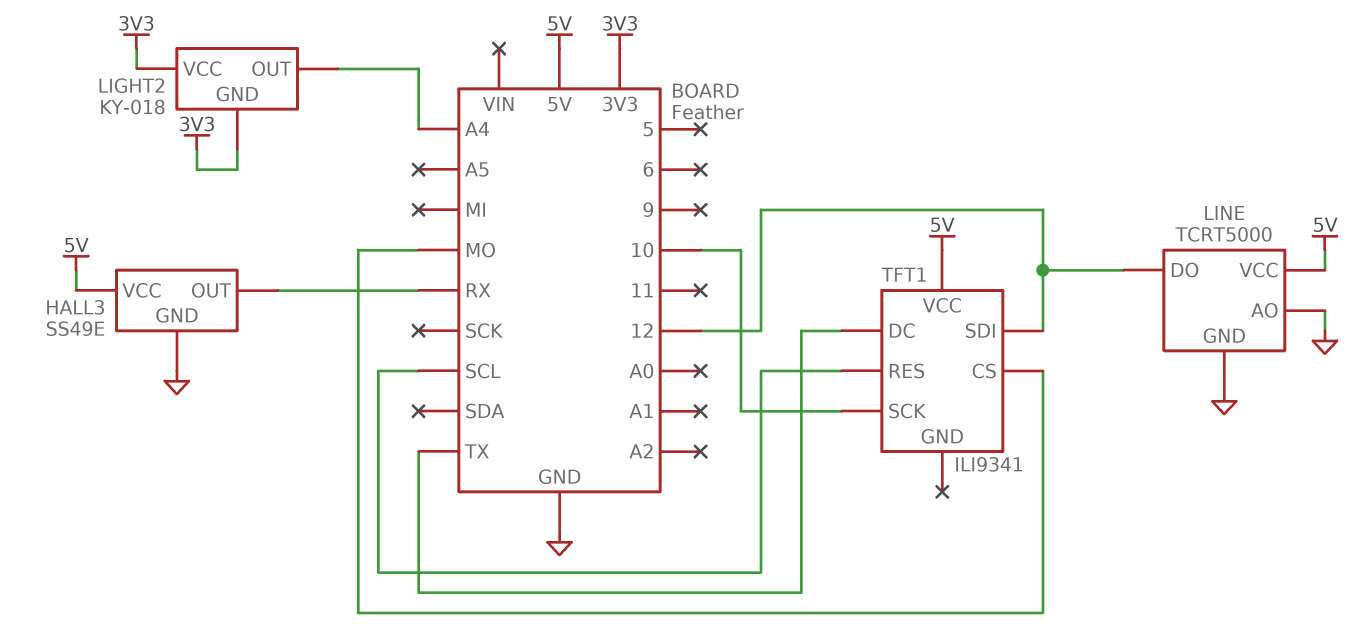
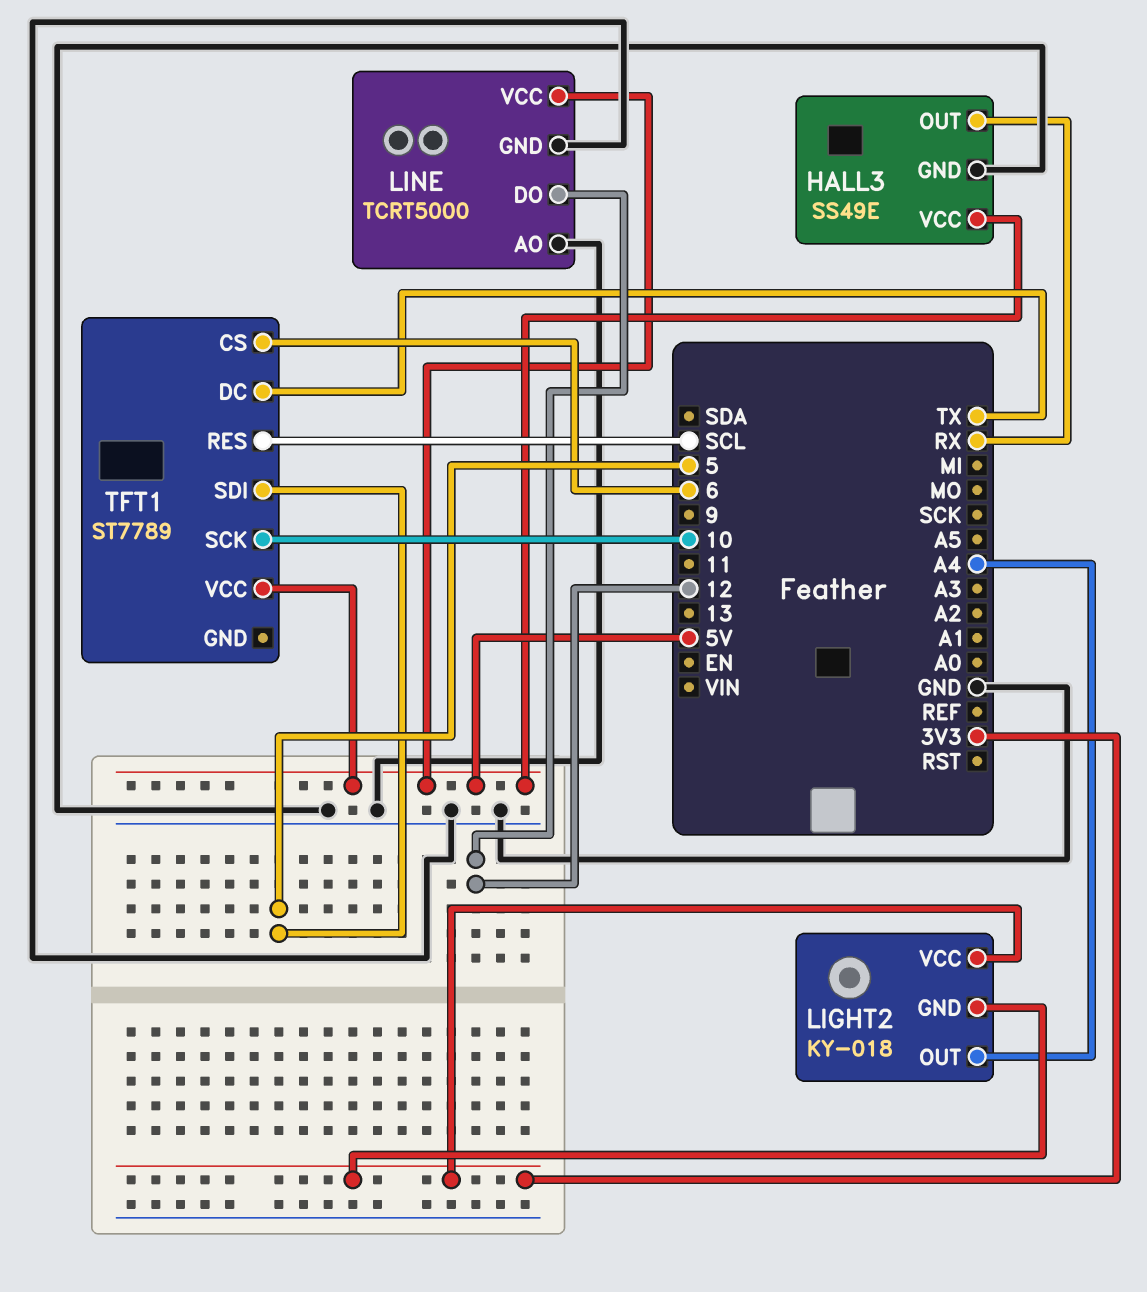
TFT1: ILI9341 -> ST7789
TFT1 pin CS: MO -> 6
TFT1 pin SDI: 12 -> 5

